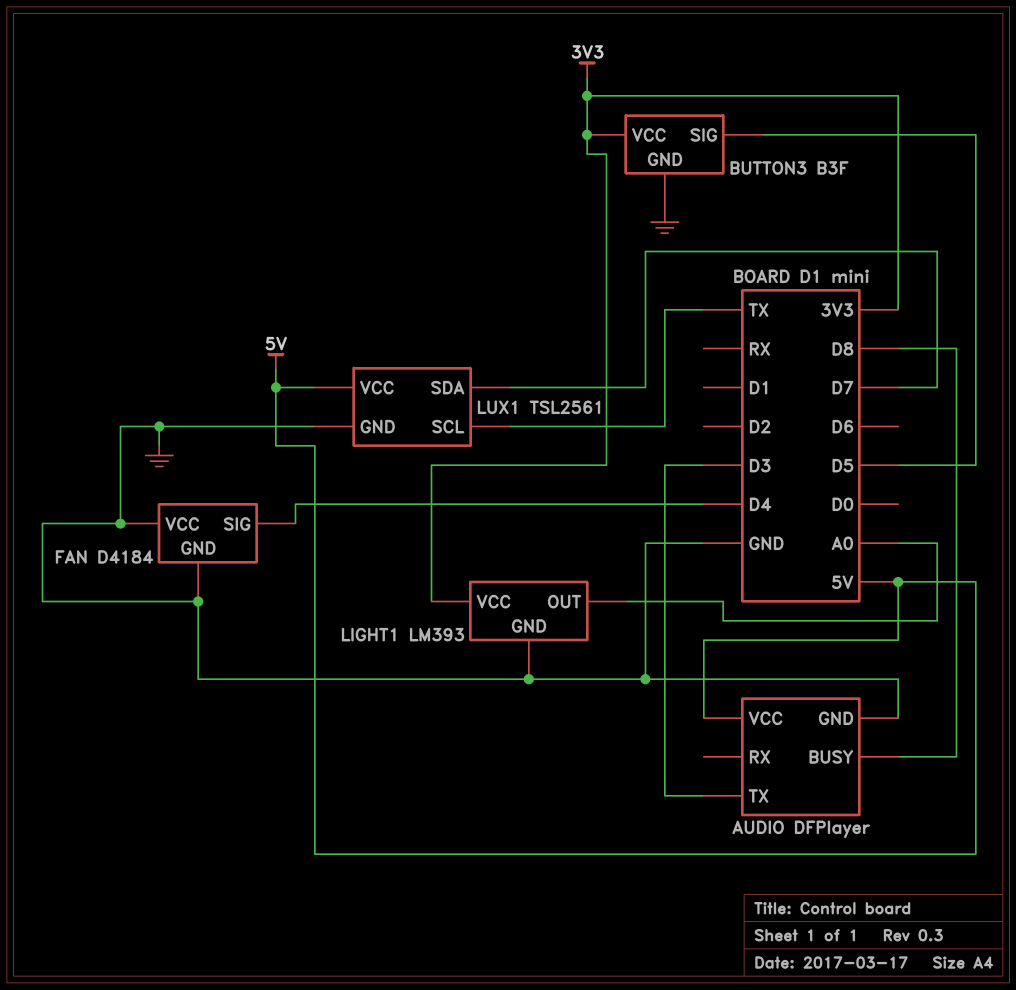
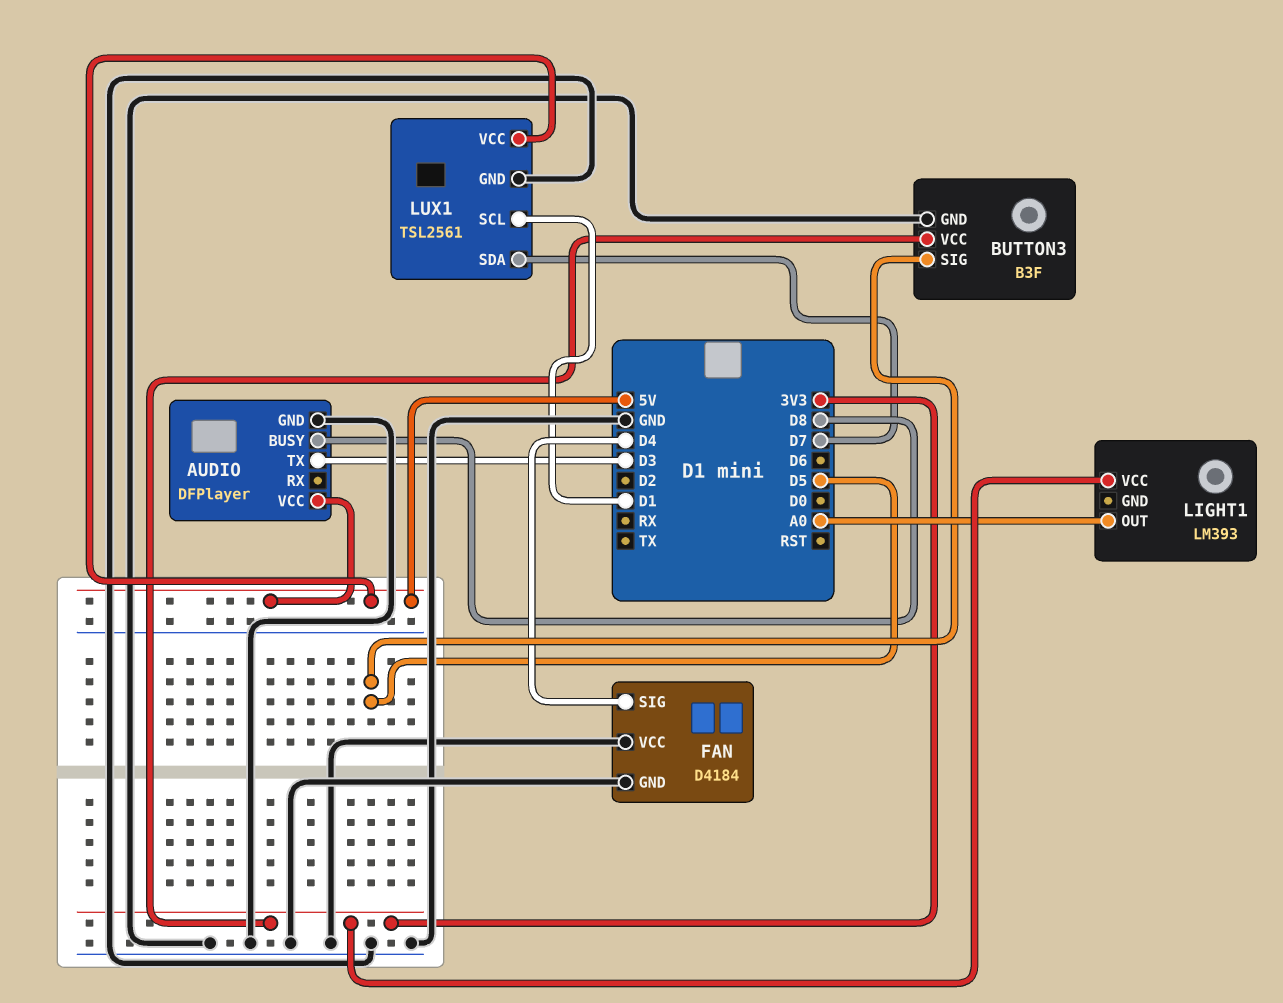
LIGHT1 pin GND: GND -> none
LUX1 pin SCL: TX -> D1

